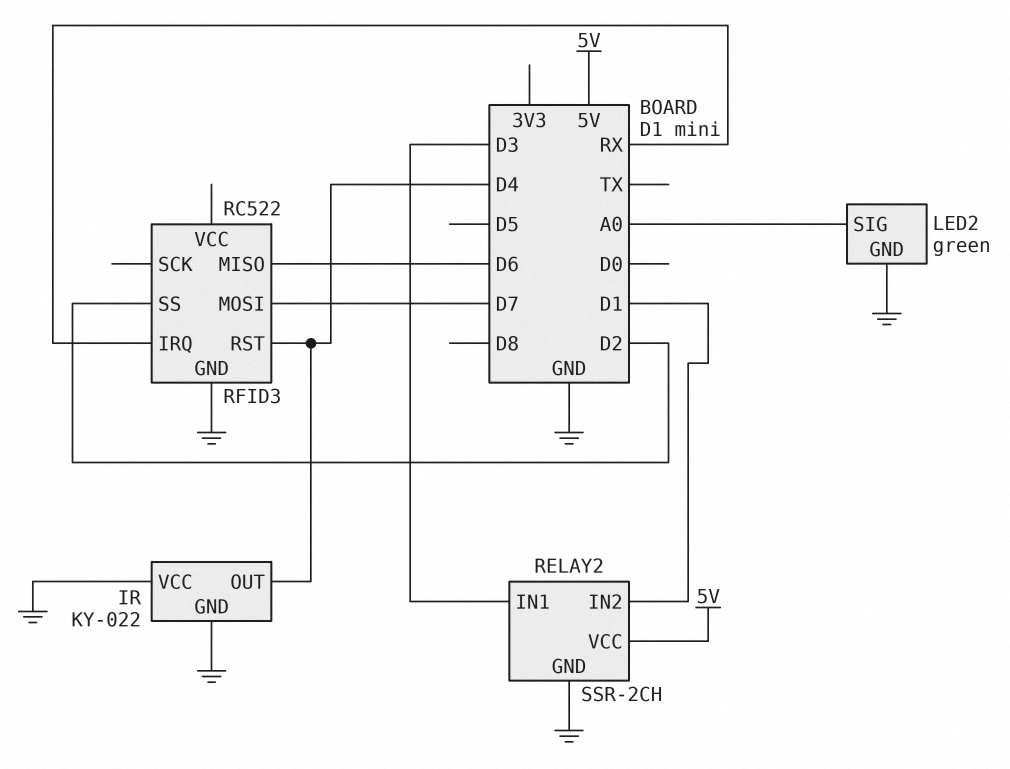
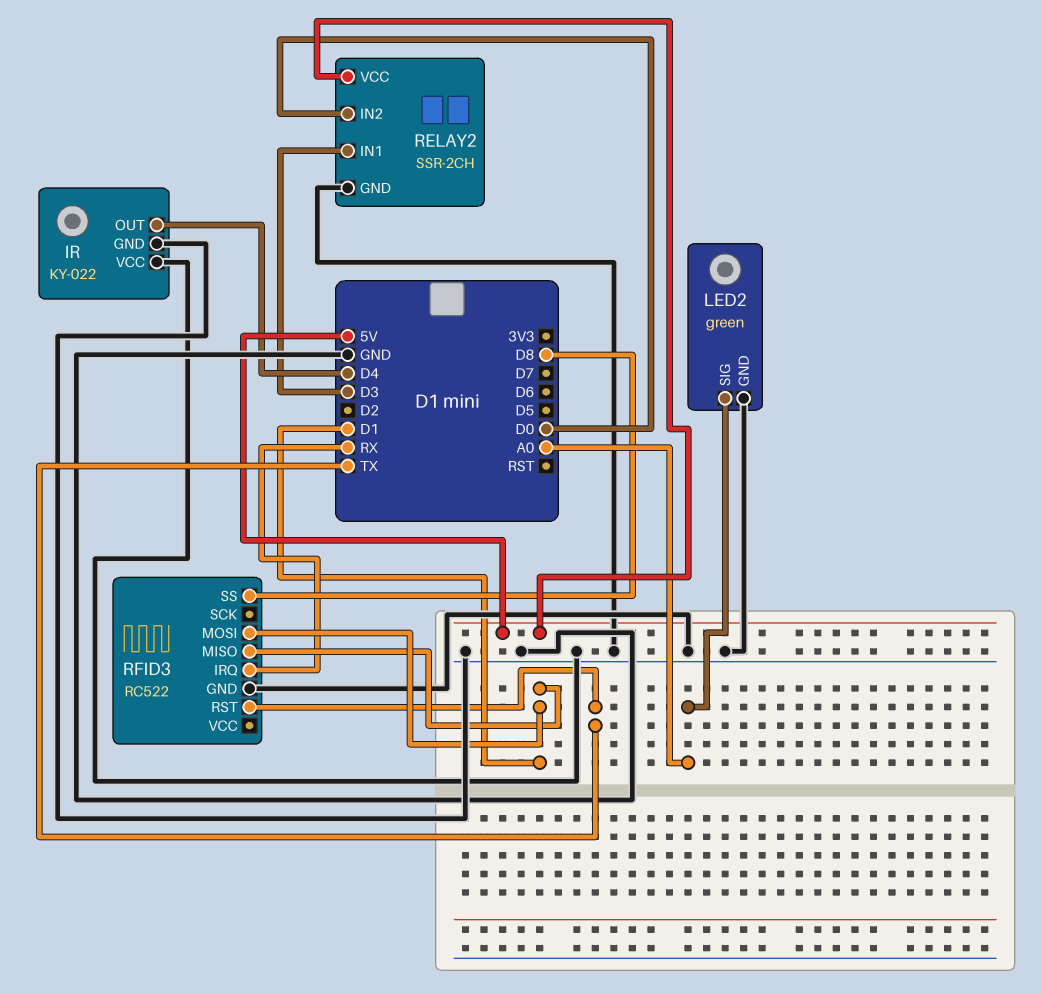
RELAY2 pin IN2: D1 -> D0
RFID3 pin MISO: D6 -> D1
RFID3 pin MOSI: D7 -> D1
RFID3 pin RST: D4 -> TX
RFID3 pin SS: D2 -> D8

